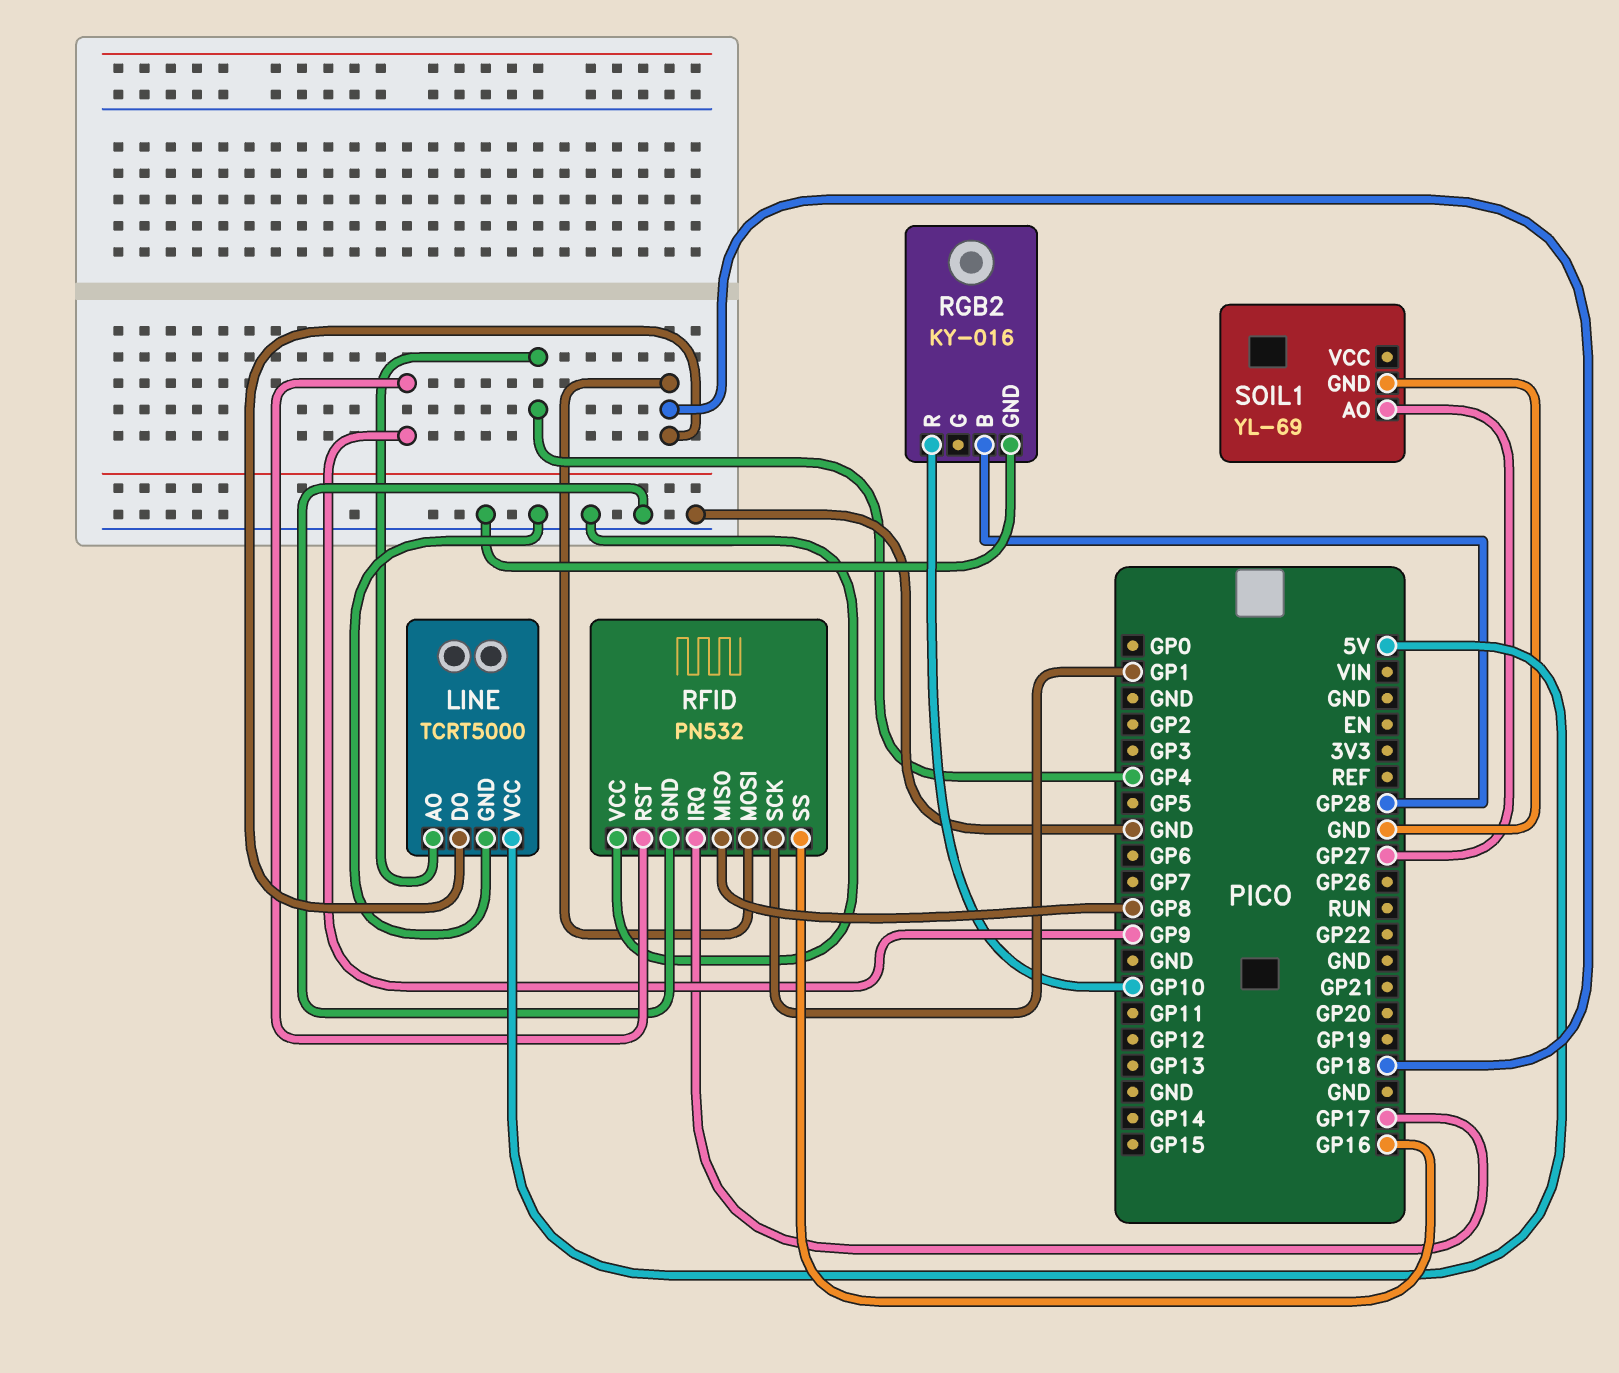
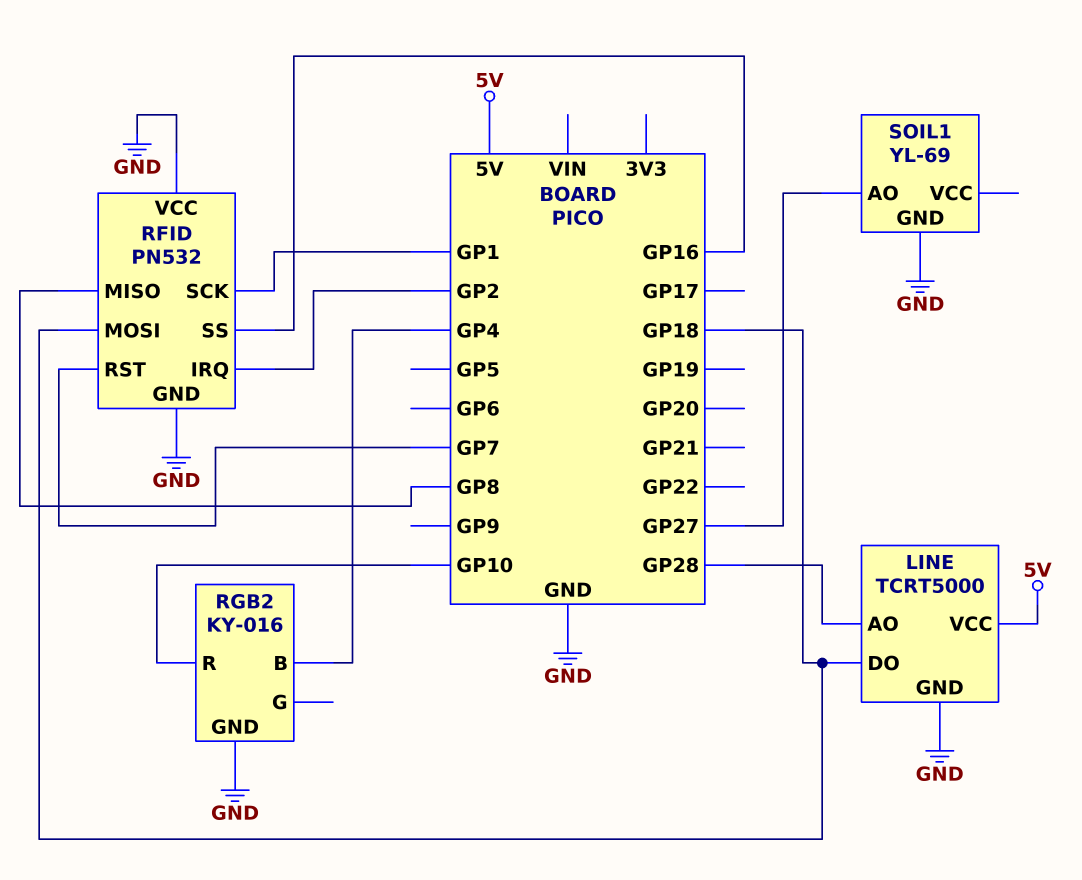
LINE pin AO: GP4 -> GP28
RFID pin IRQ: GP17 -> GP2
RFID pin RST: GP9 -> GP7
RGB2 pin B: GP28 -> GP4

